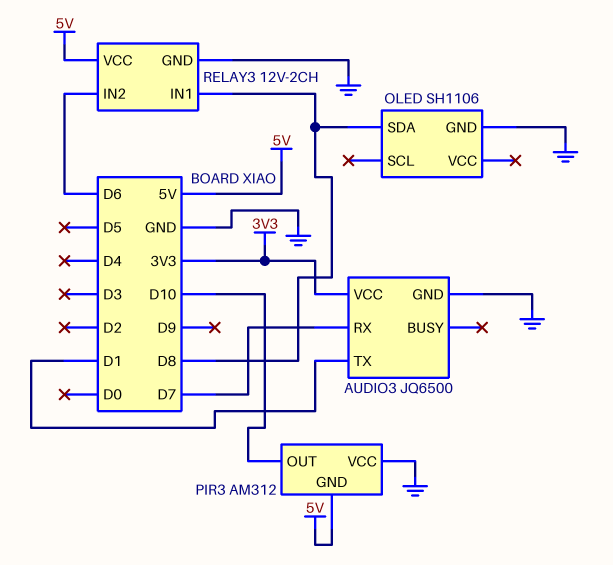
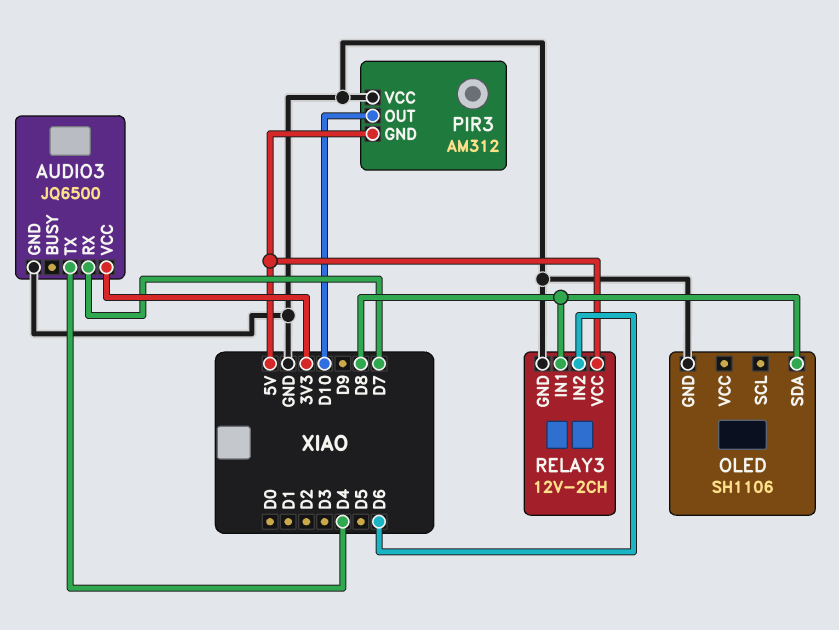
AUDIO3 pin TX: D1 -> D4

